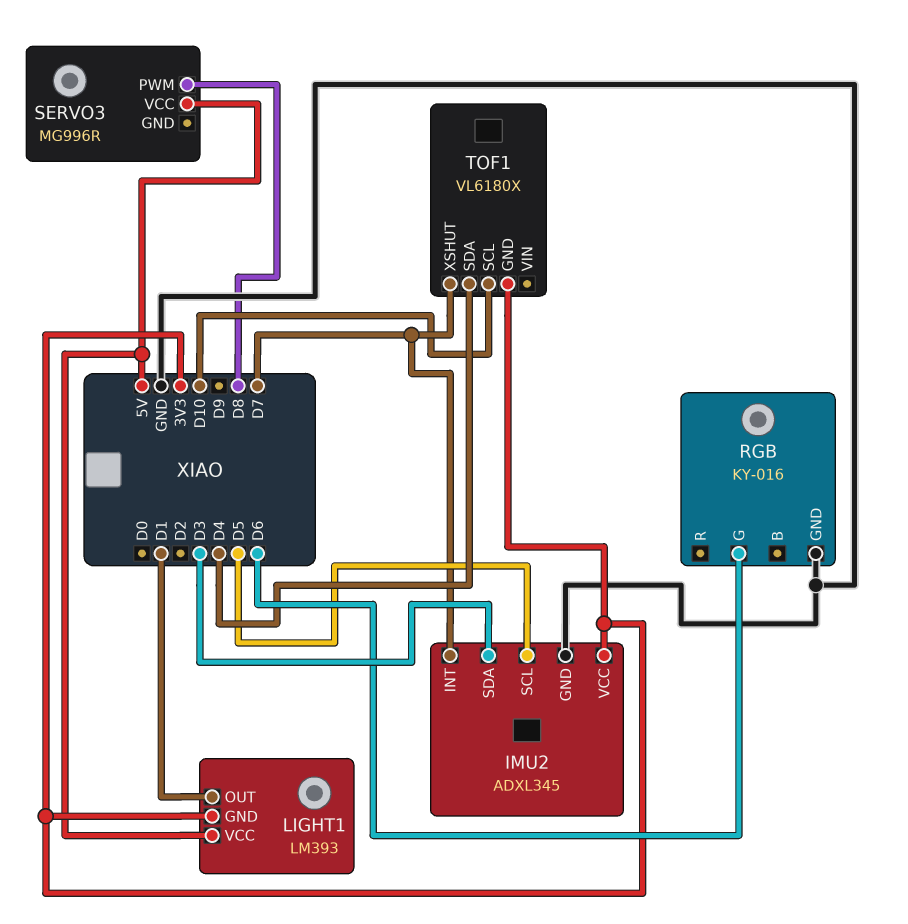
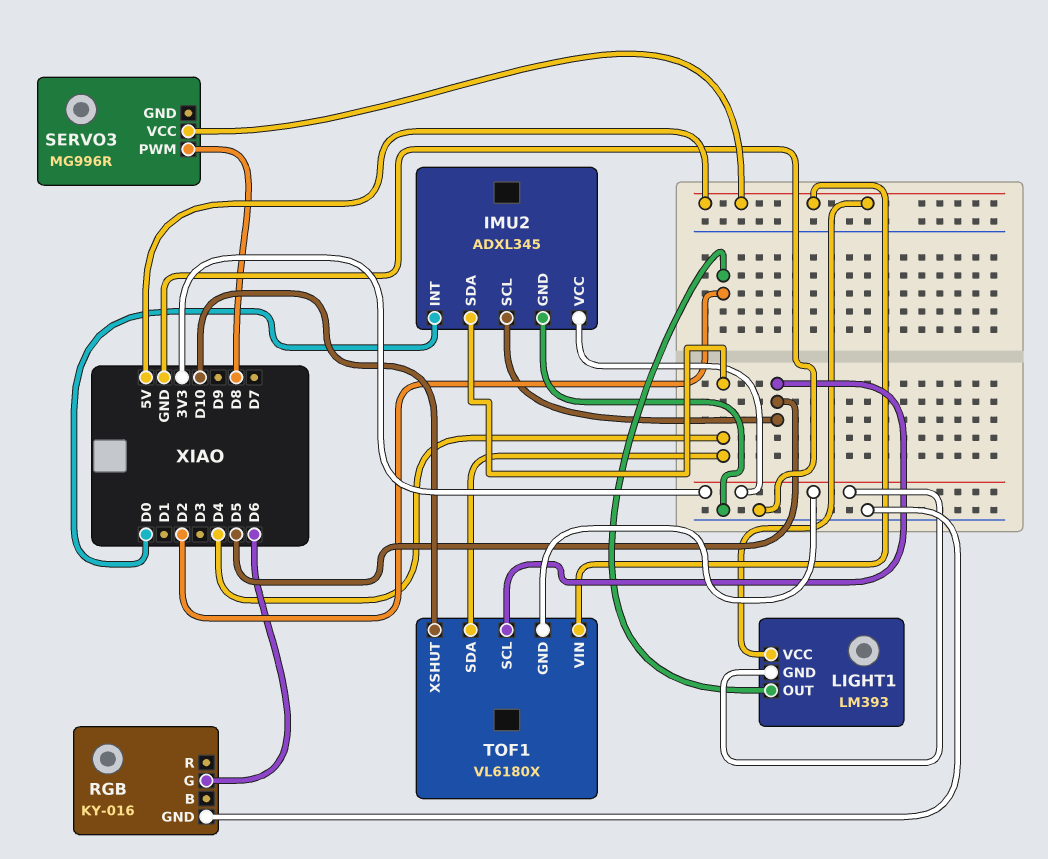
IMU2 pin INT: D7 -> D0
IMU2 pin SDA: D3 -> D4
LIGHT1 pin OUT: D1 -> D2
TOF1 pin SCL: D10 -> D5
TOF1 pin VIN: none -> 5V
TOF1 pin XSHUT: D7 -> D10

